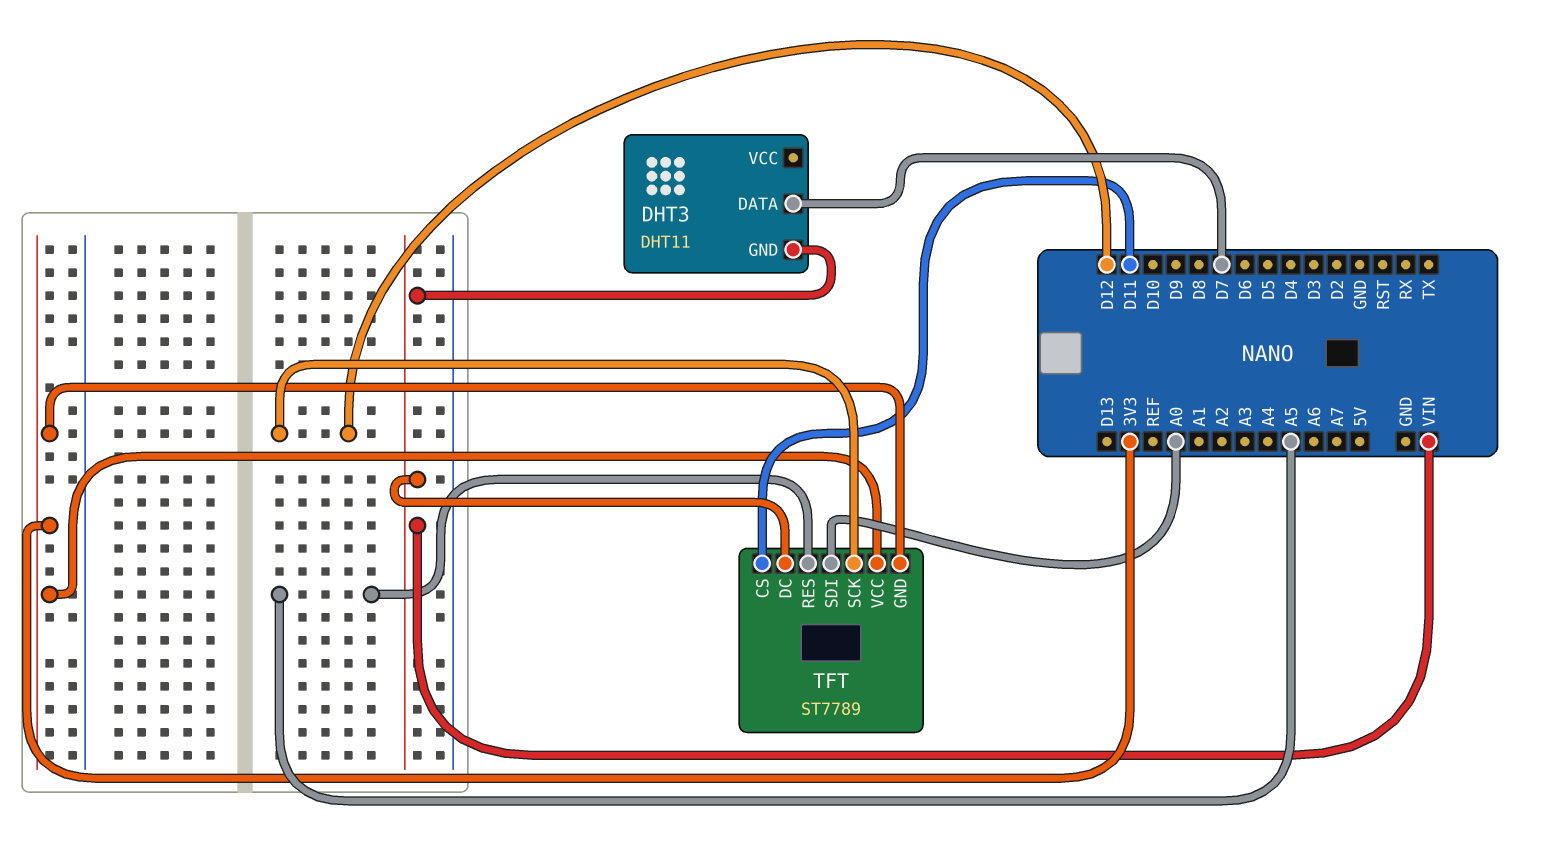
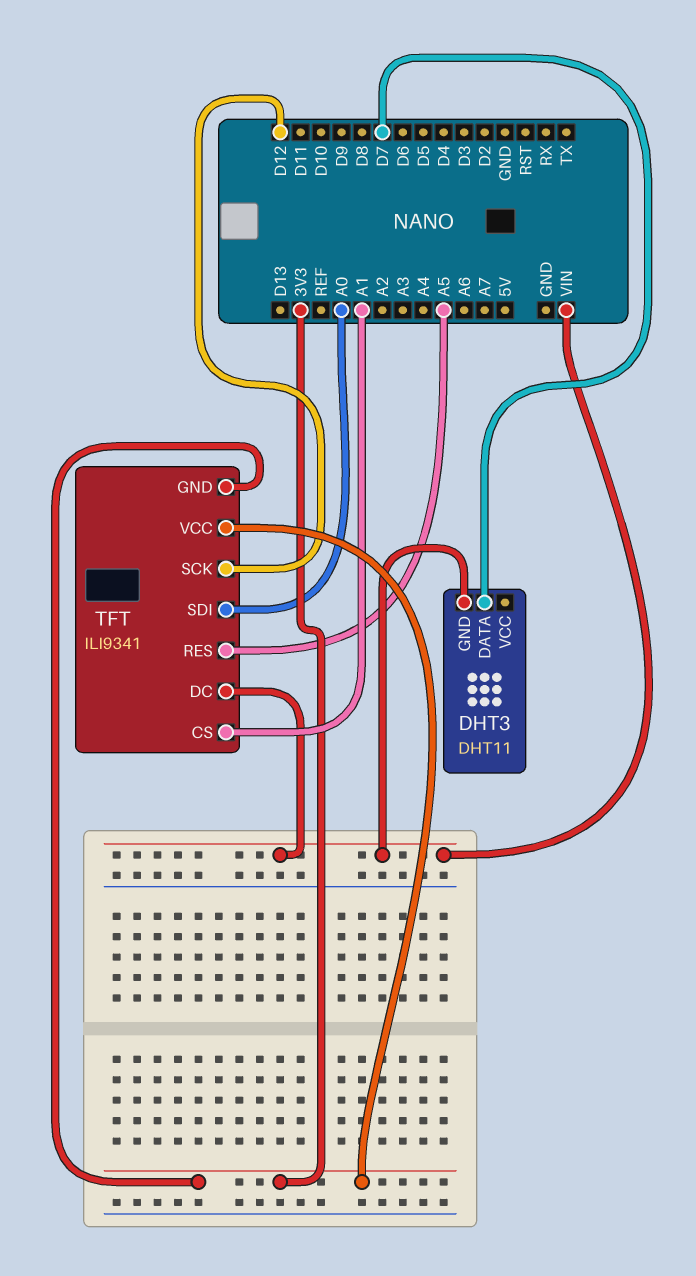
TFT: ST7789 -> ILI9341
TFT pin CS: D11 -> A1

